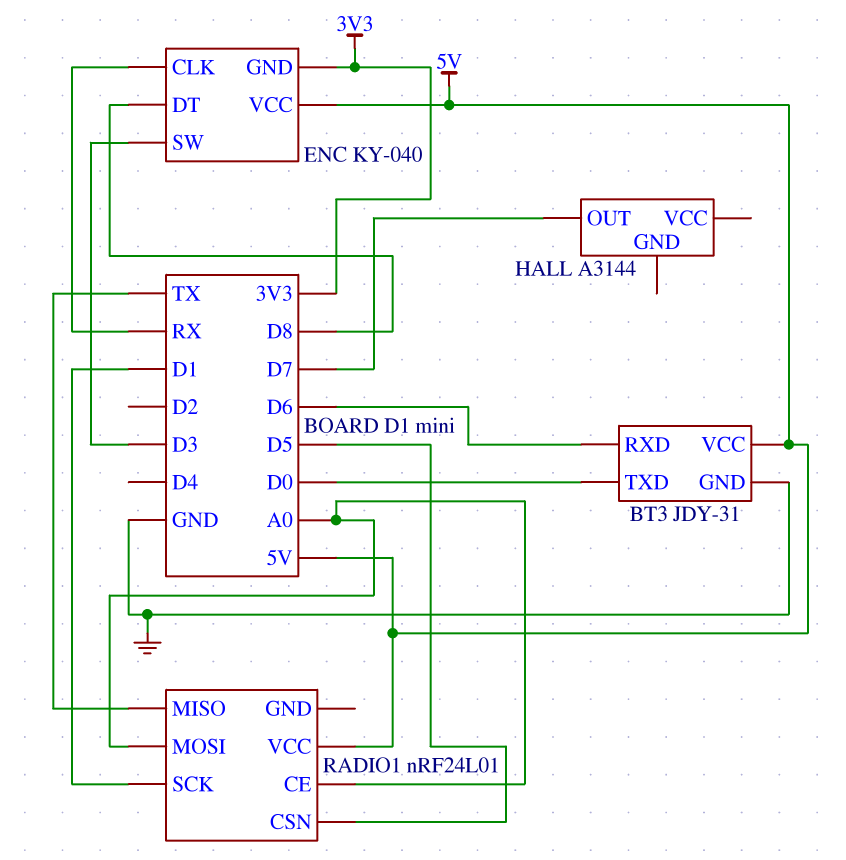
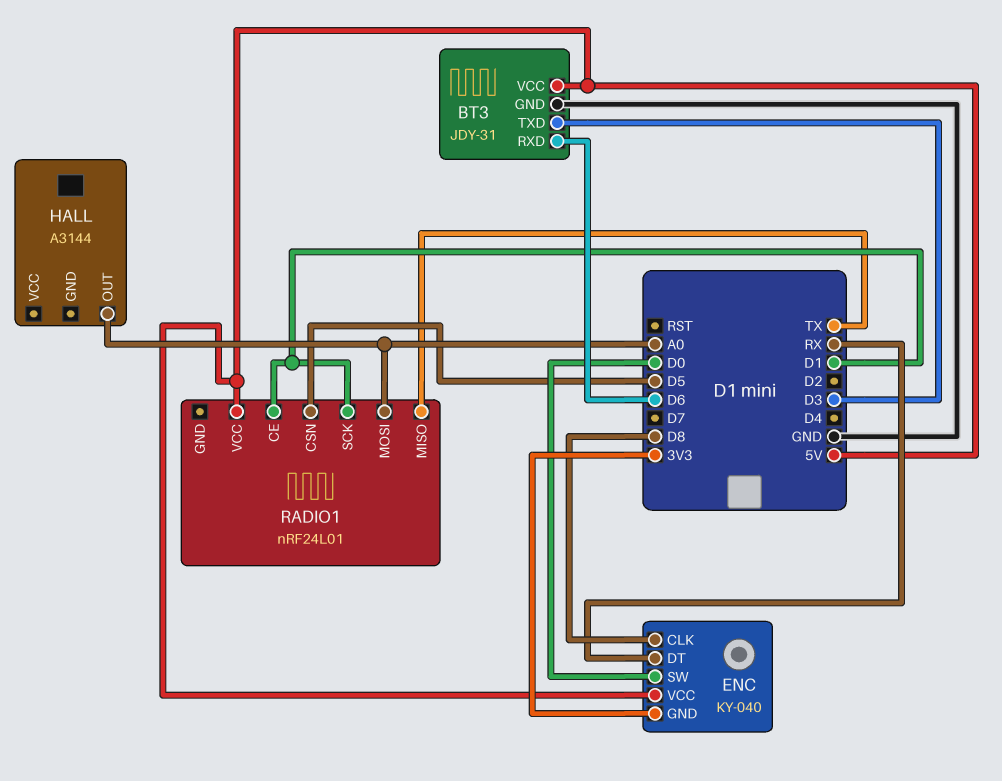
BT3 pin TXD: D0 -> D3
ENC pin CLK: RX -> D8
ENC pin DT: D8 -> RX
ENC pin SW: D3 -> D0
HALL pin OUT: D7 -> A0
RADIO1 pin CE: A0 -> D1

